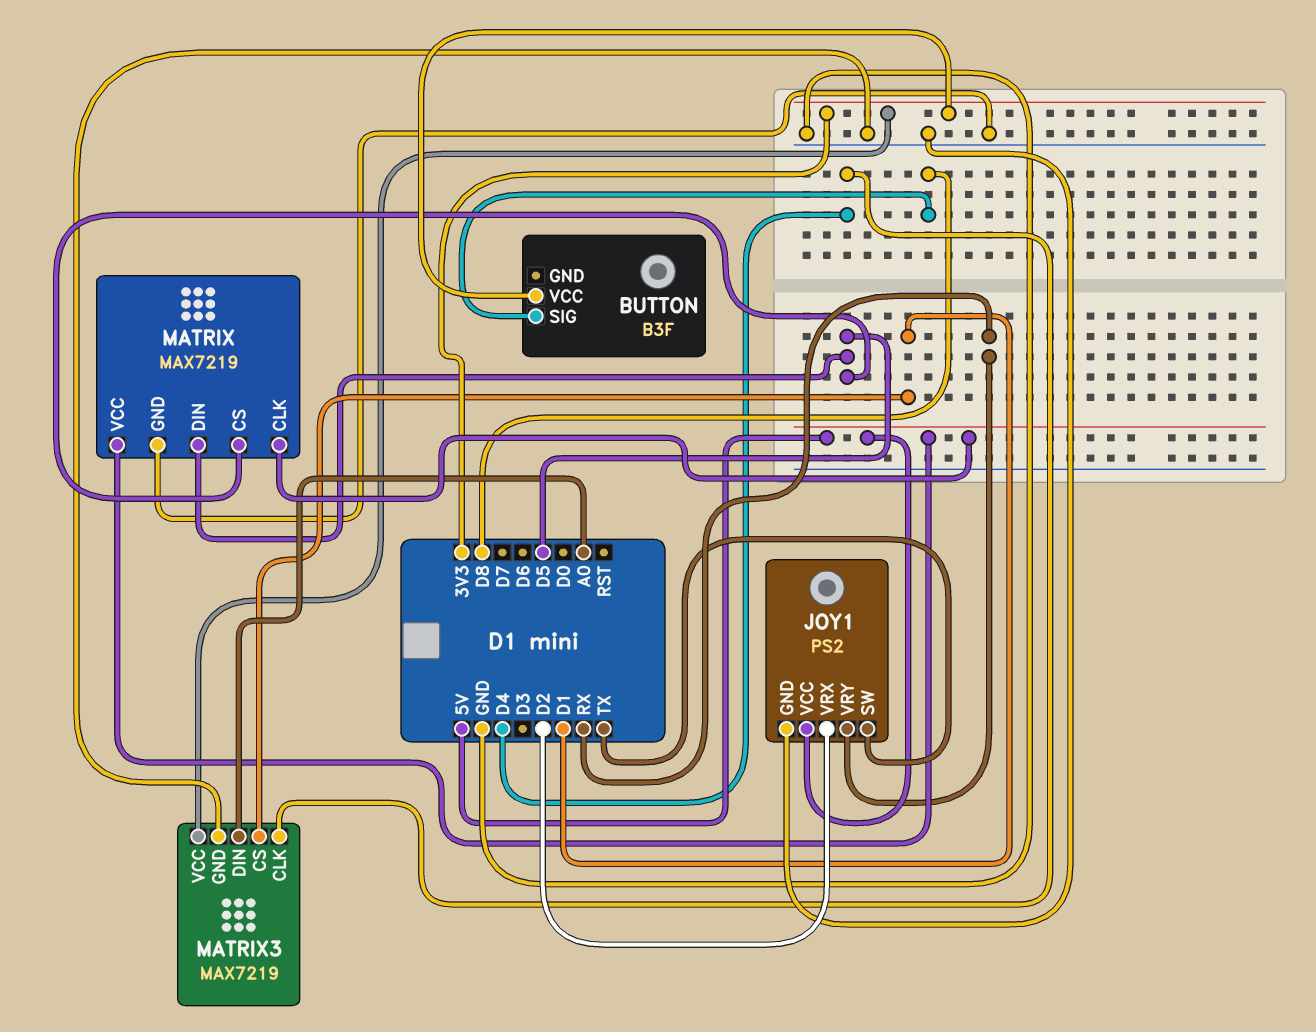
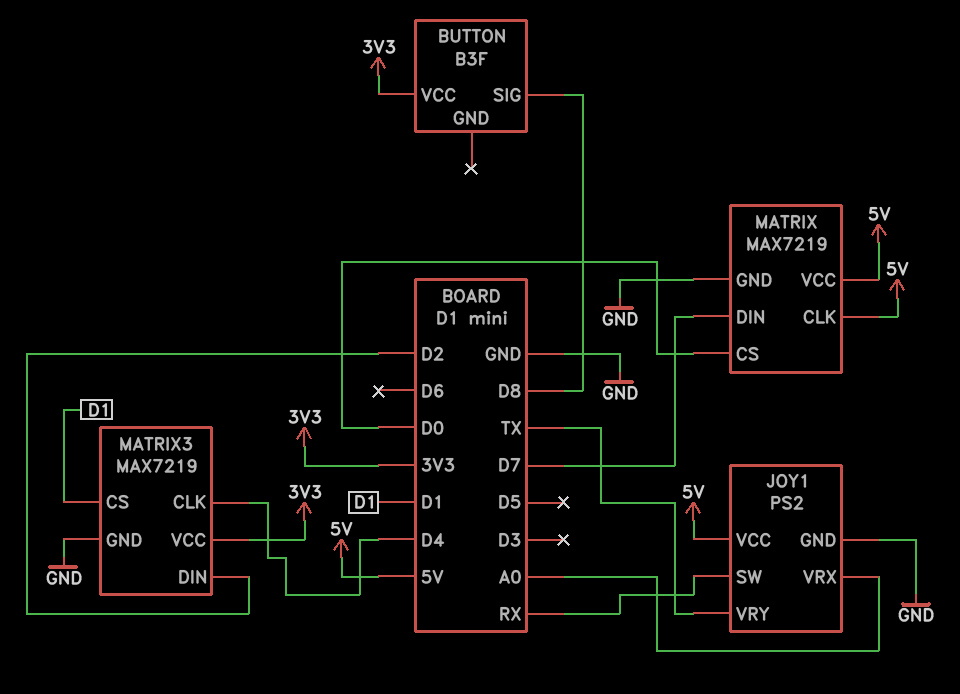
JOY1 pin SW: TX -> RX
JOY1 pin VRX: D2 -> A0
JOY1 pin VRY: RX -> TX
MATRIX pin CS: D5 -> D0
MATRIX pin DIN: D5 -> D7
MATRIX3 pin DIN: A0 -> D2

